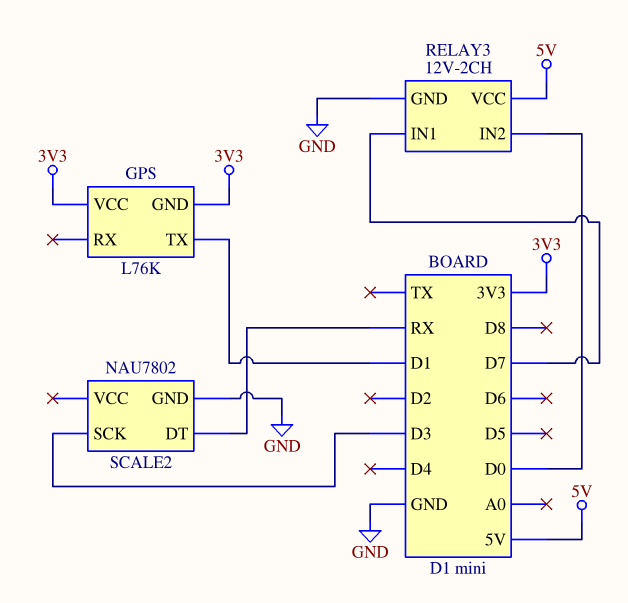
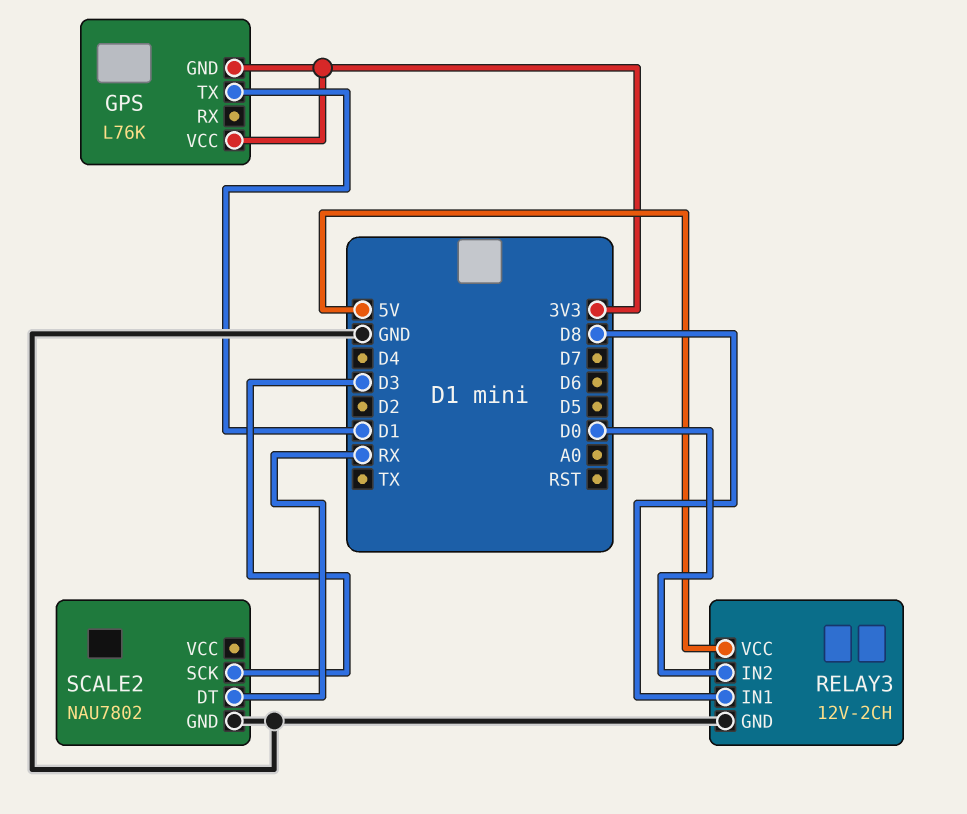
RELAY3 pin IN1: D7 -> D8

